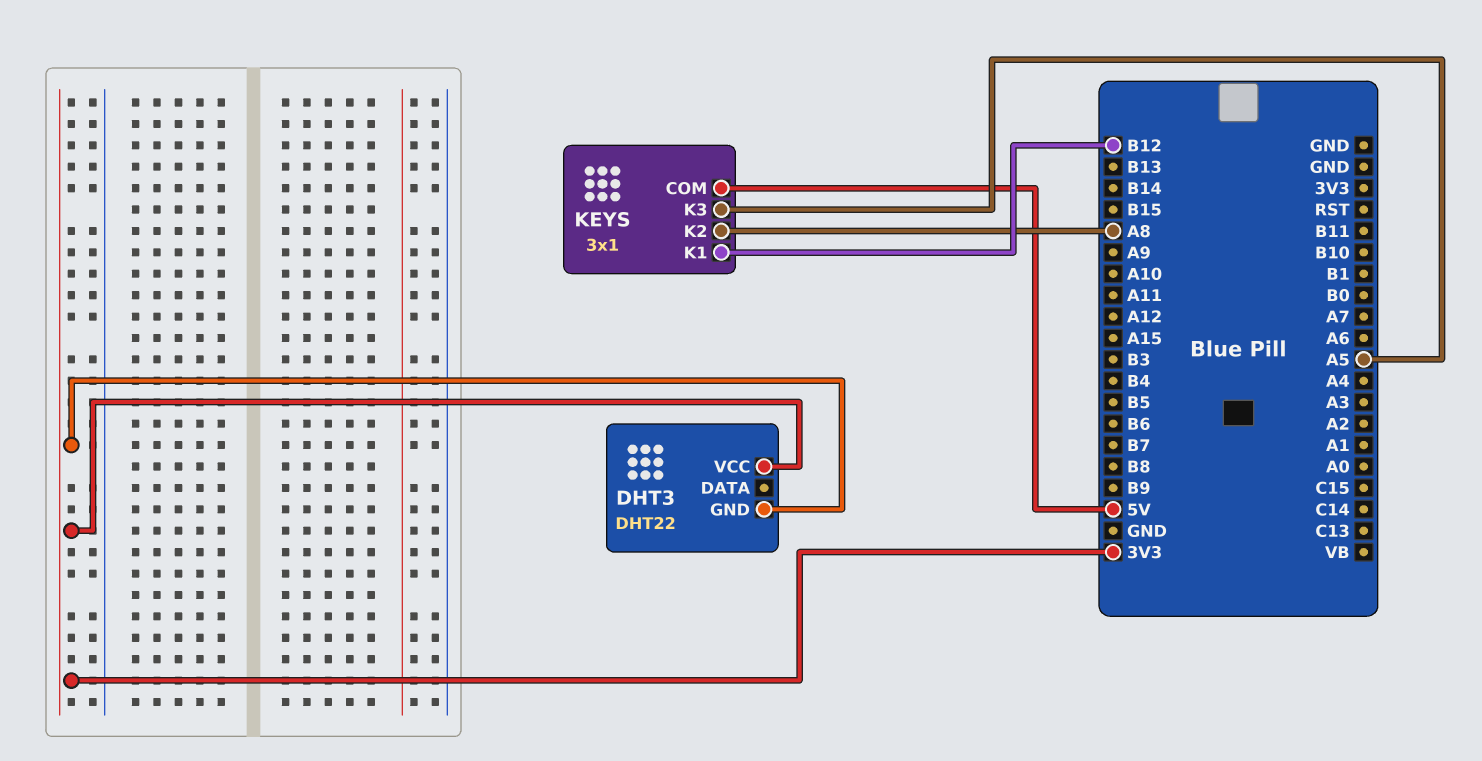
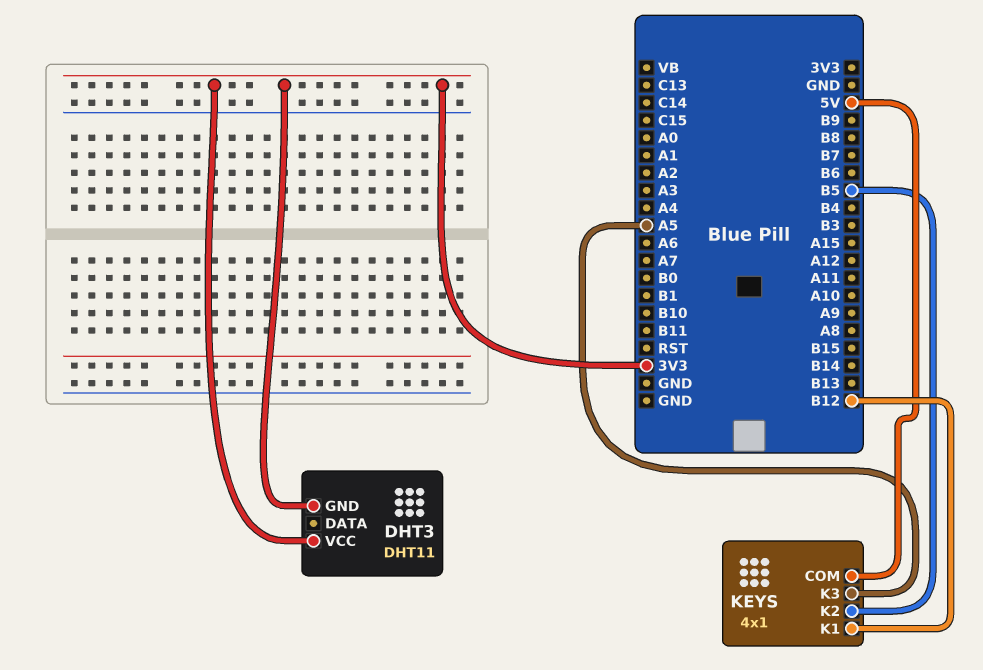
DHT3: DHT22 -> DHT11
KEYS: 3x1 -> 4x1
KEYS pin K2: A8 -> B5

